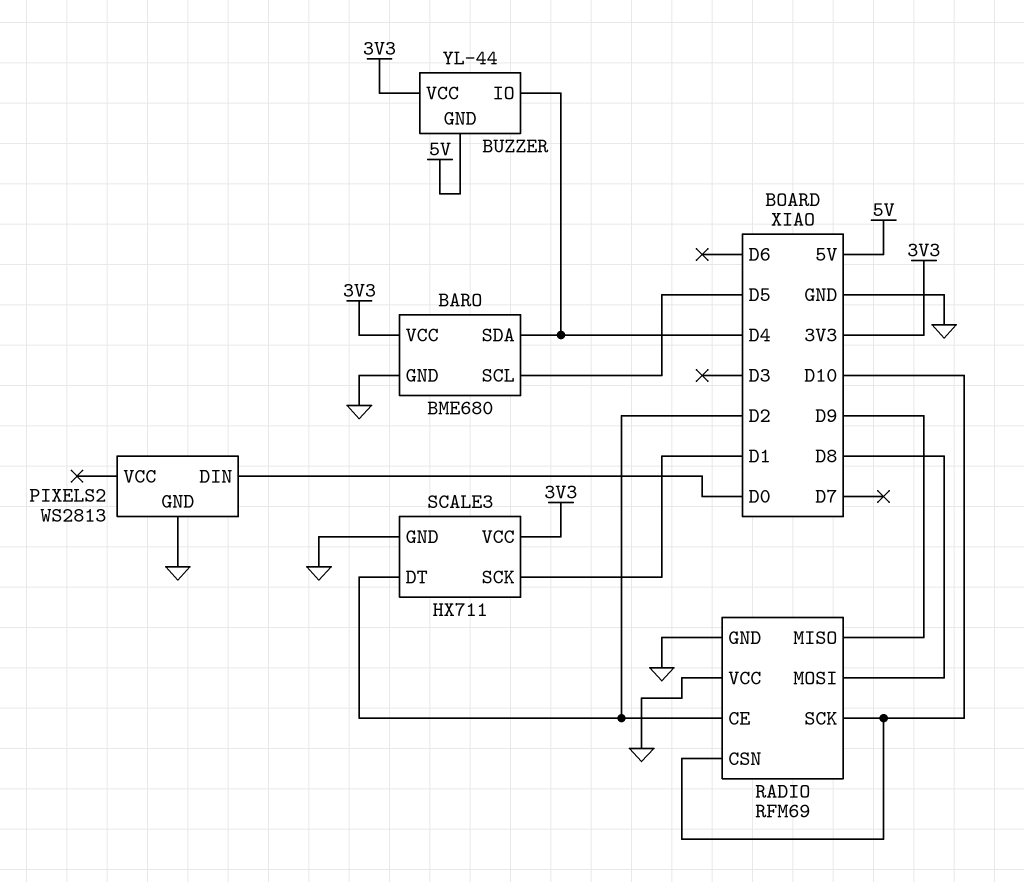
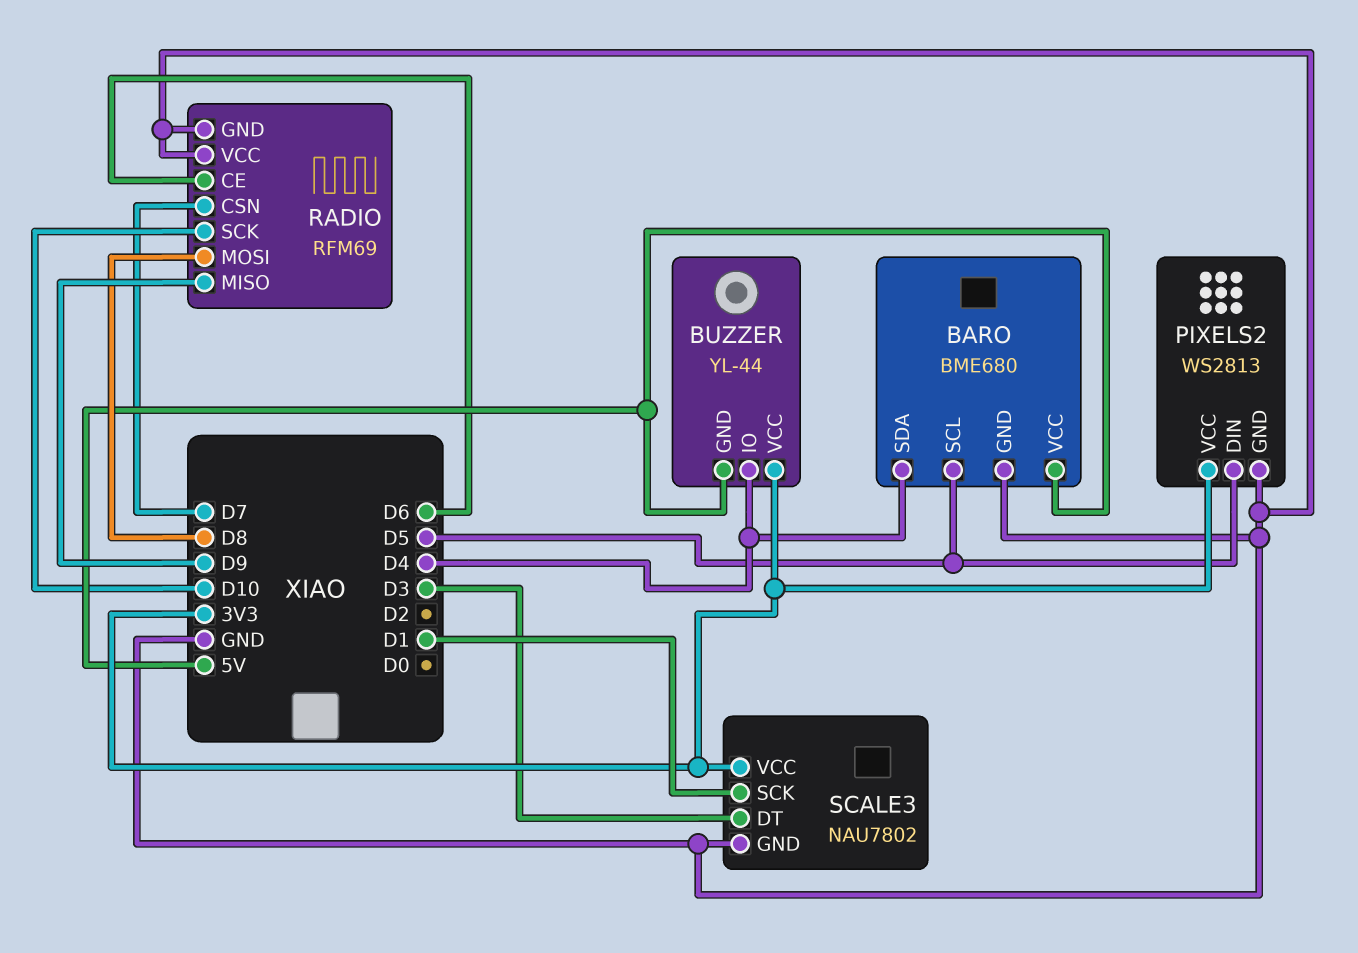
BARO pin VCC: 3V3 -> 5V
PIXELS2 pin DIN: D0 -> D5
PIXELS2 pin VCC: none -> 3V3
RADIO pin CE: D2 -> D6
RADIO pin CSN: D10 -> D7
SCALE3: HX711 -> NAU7802
SCALE3 pin DT: D2 -> D3

